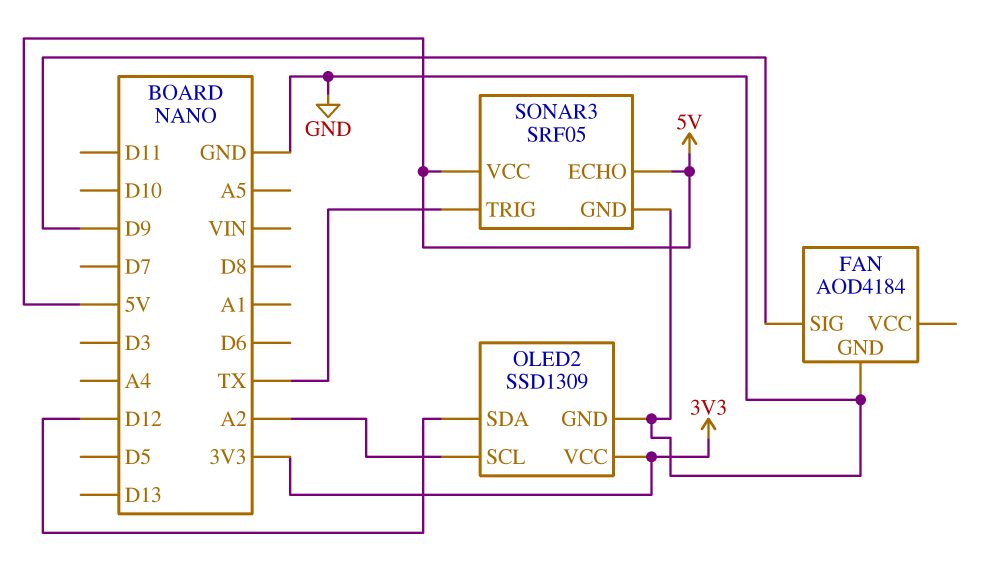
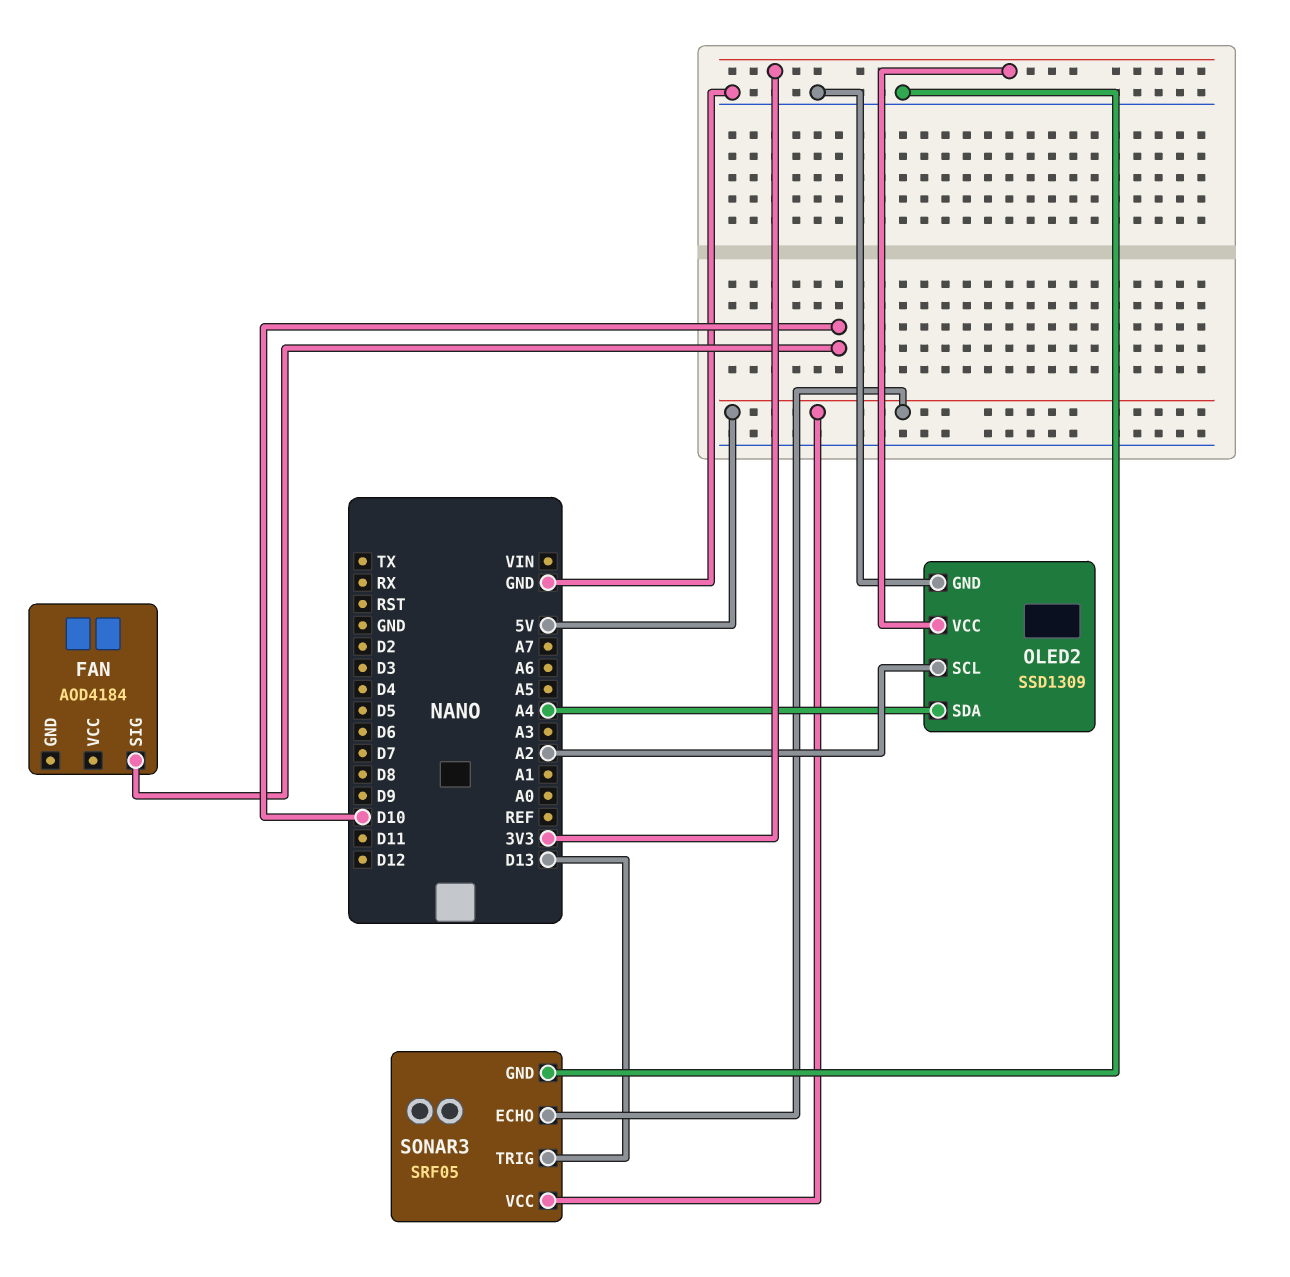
FAN pin GND: GND -> none
FAN pin SIG: D9 -> D10
OLED2 pin SDA: D12 -> A4
SONAR3 pin TRIG: TX -> D13

